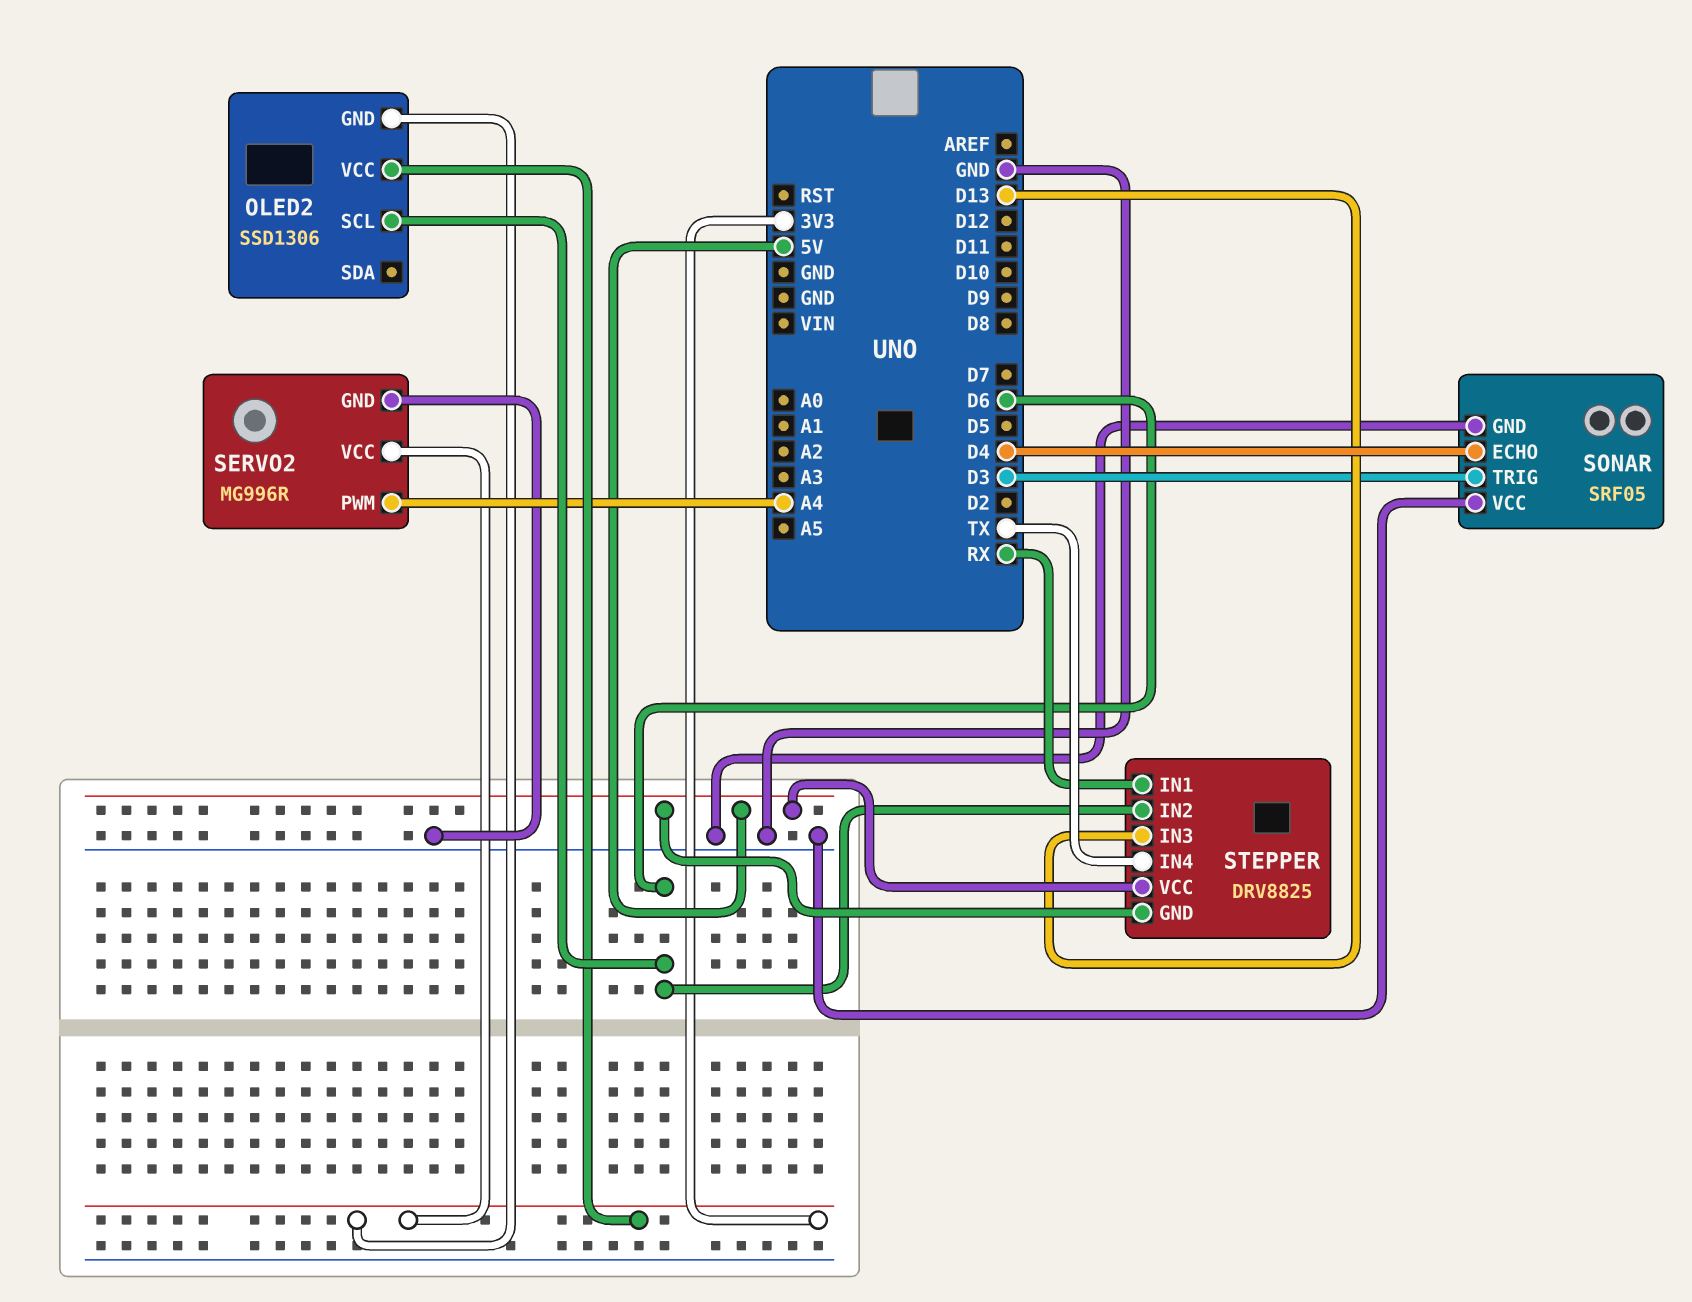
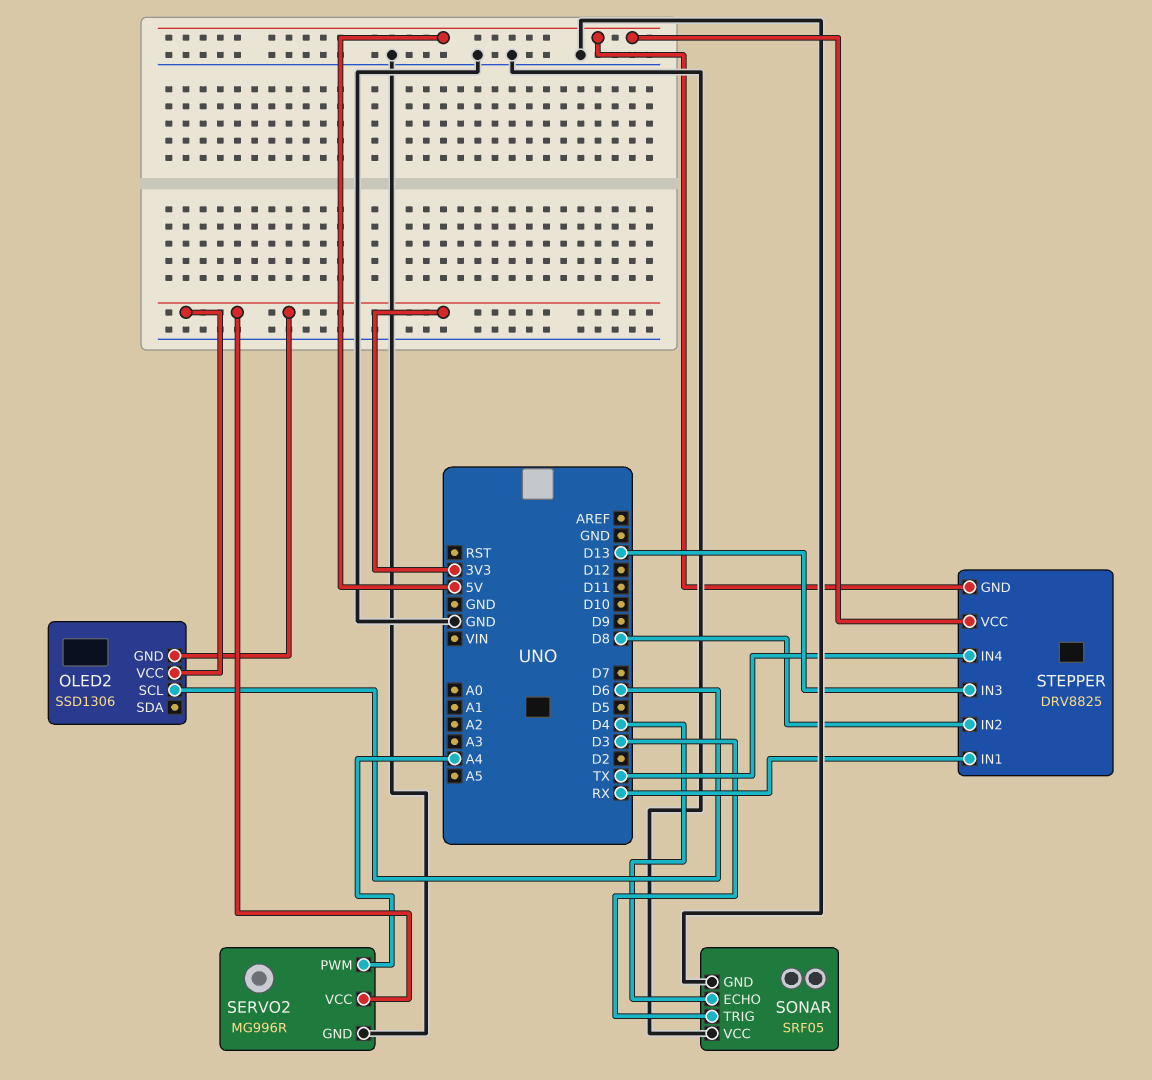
STEPPER pin IN2: D6 -> D8

